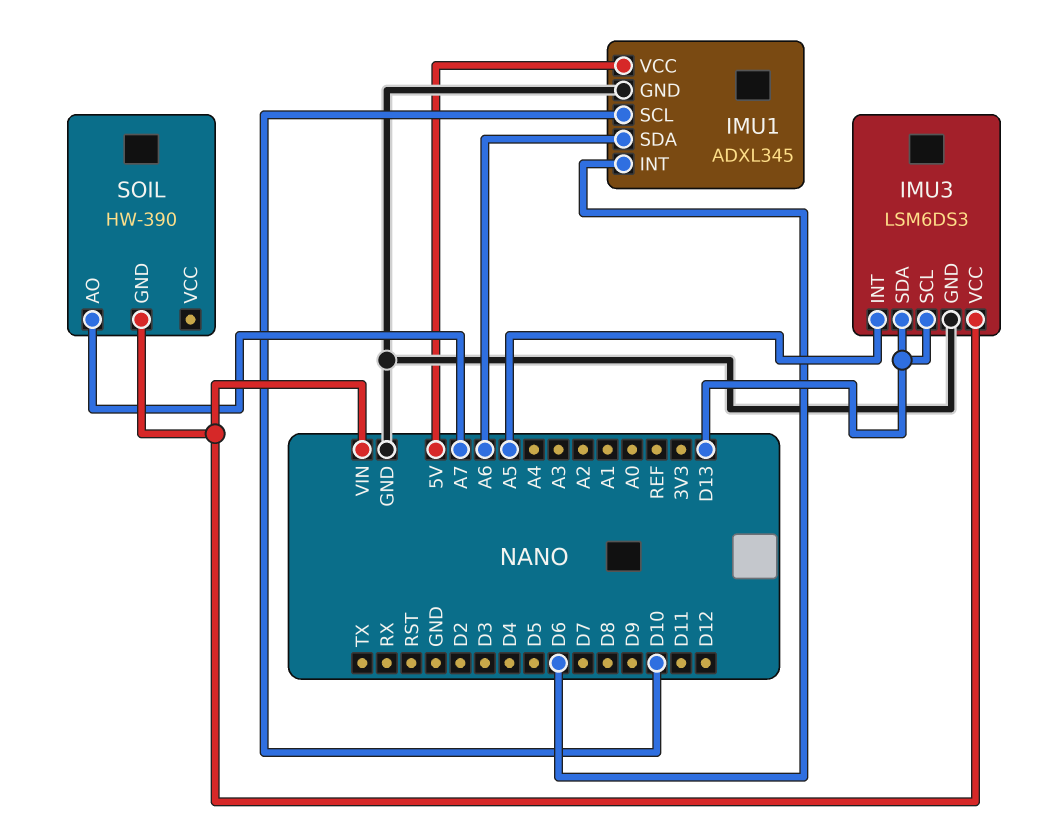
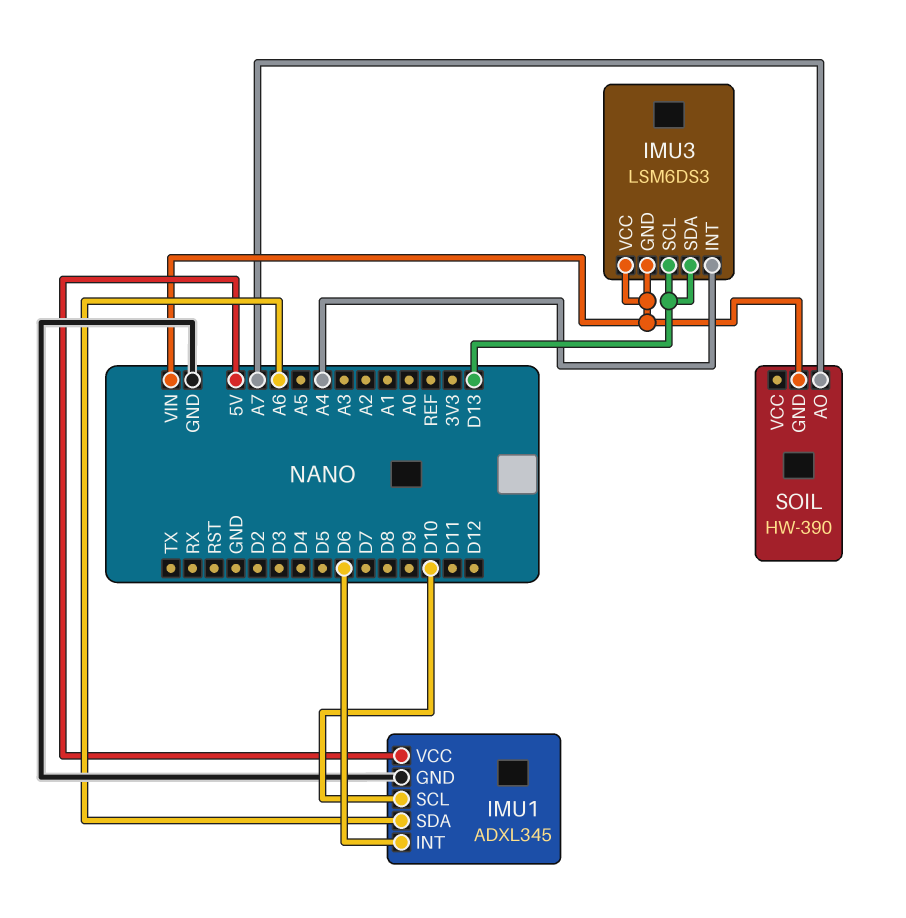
IMU3 pin GND: GND -> VIN
IMU3 pin INT: A5 -> A4

